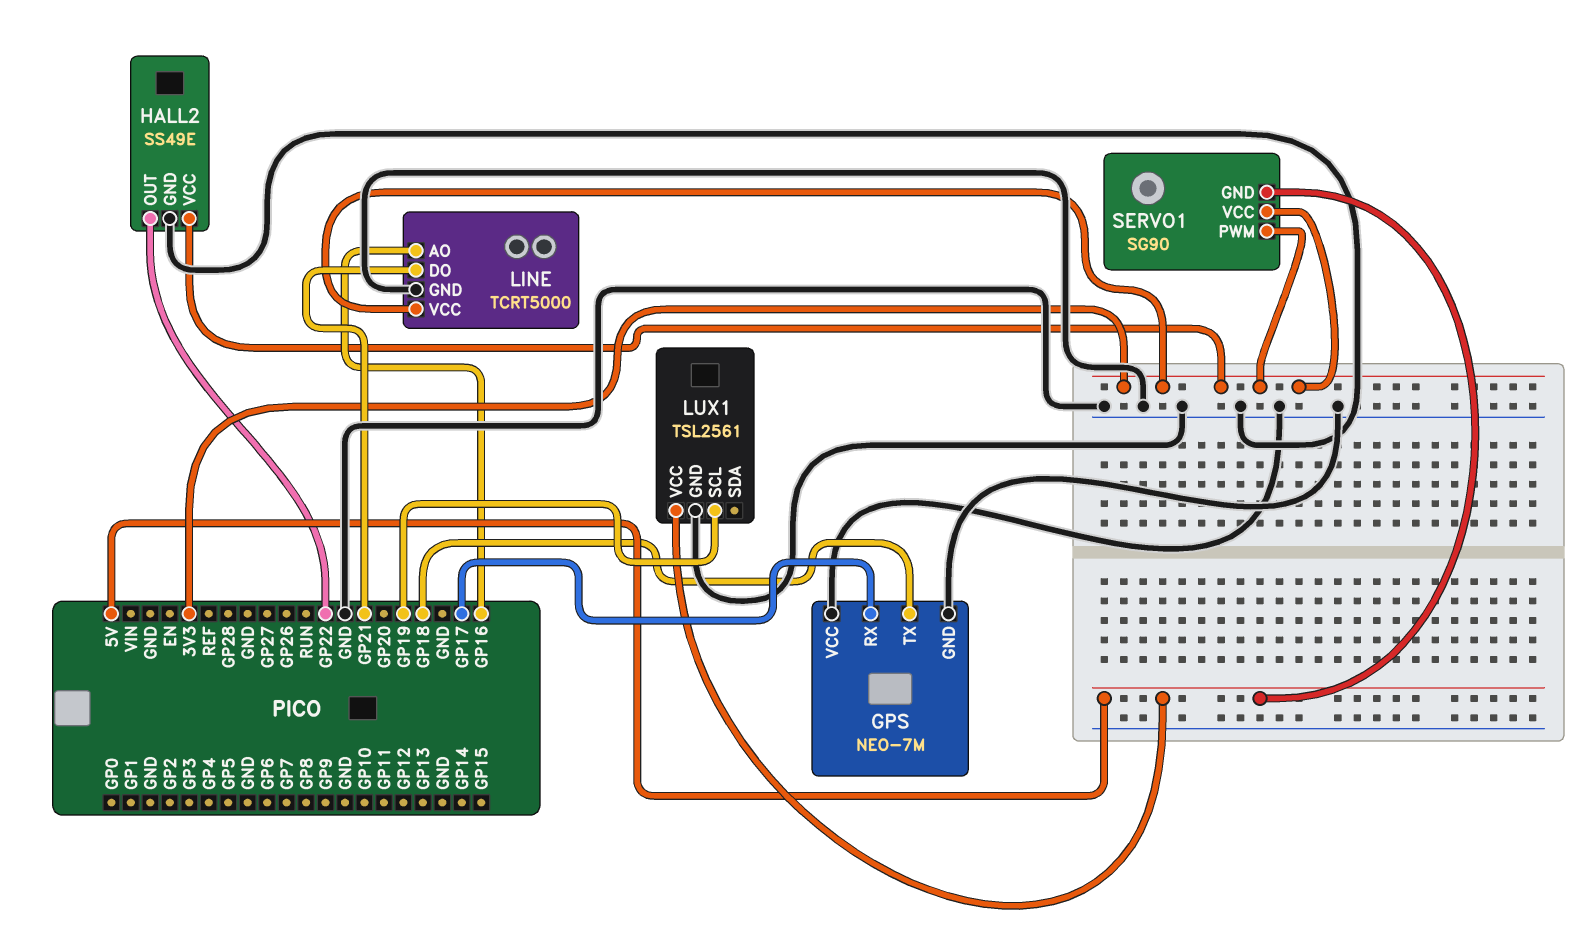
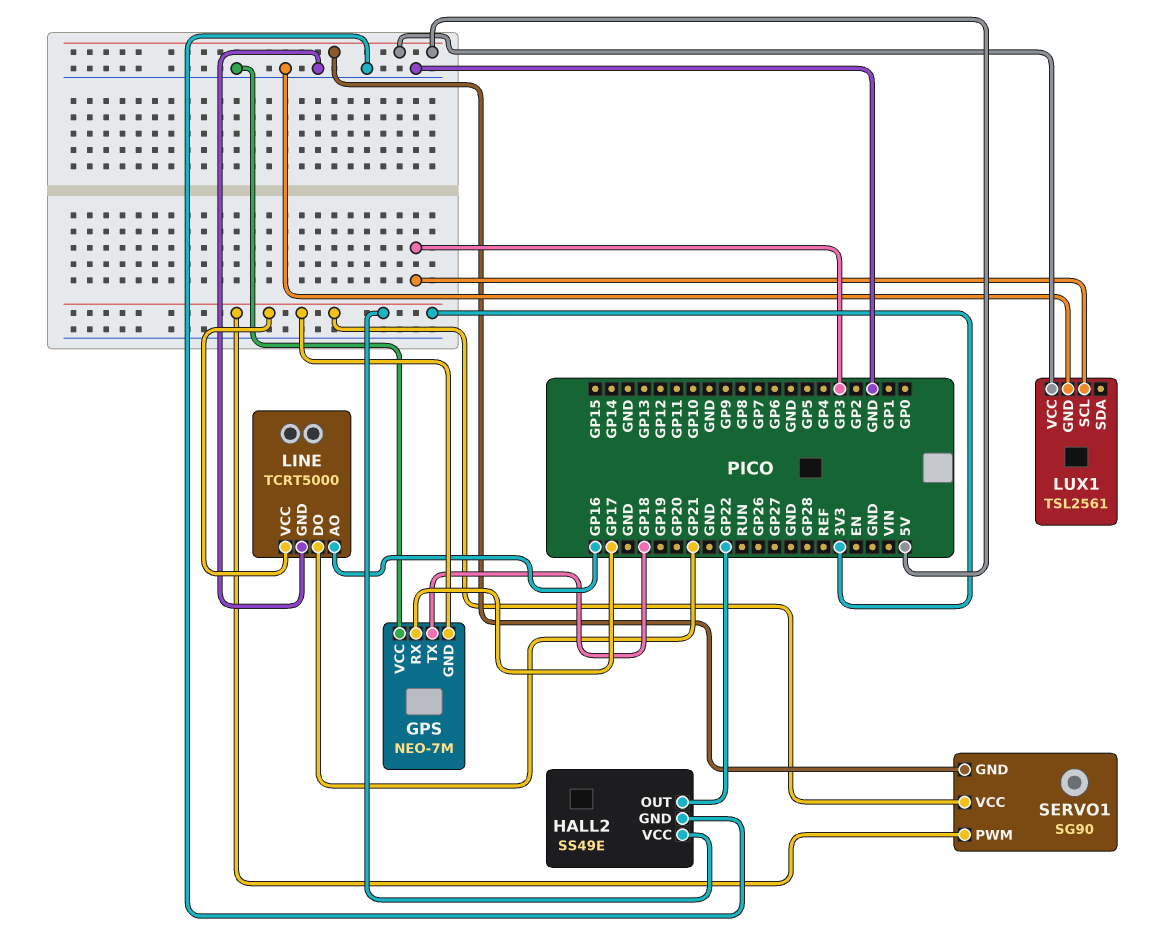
GPS pin GND: GND -> 3V3
LUX1 pin SCL: GP19 -> GP3

